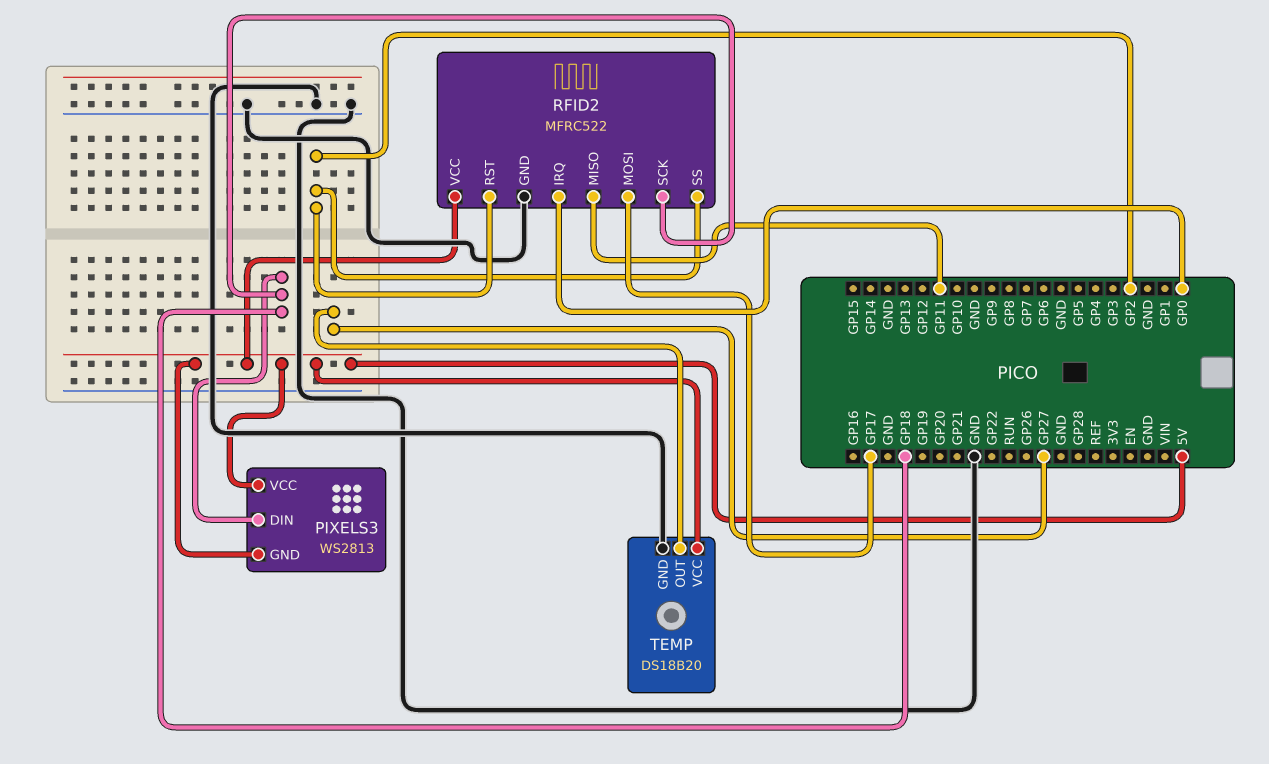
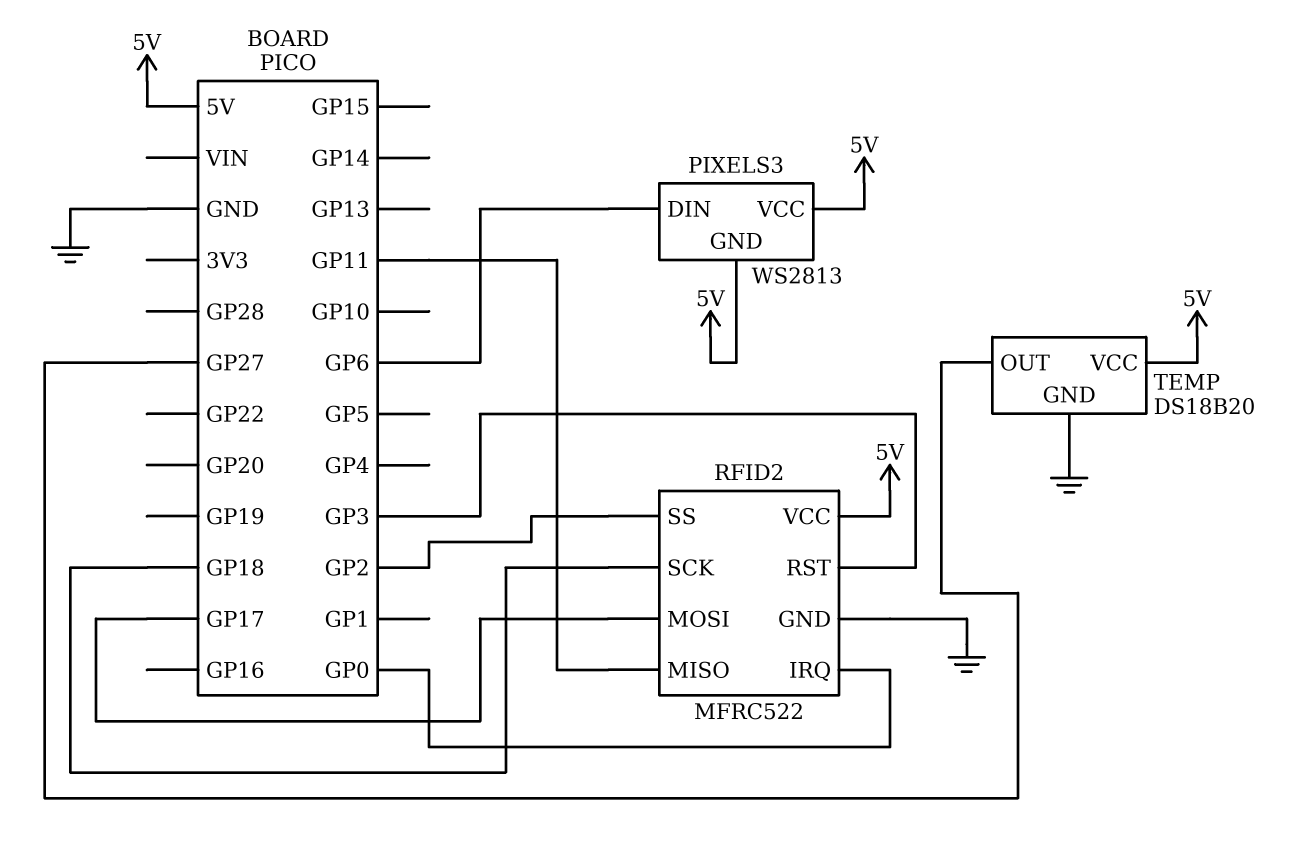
PIXELS3 pin DIN: GP18 -> GP6
RFID2 pin RST: GP2 -> GP3

